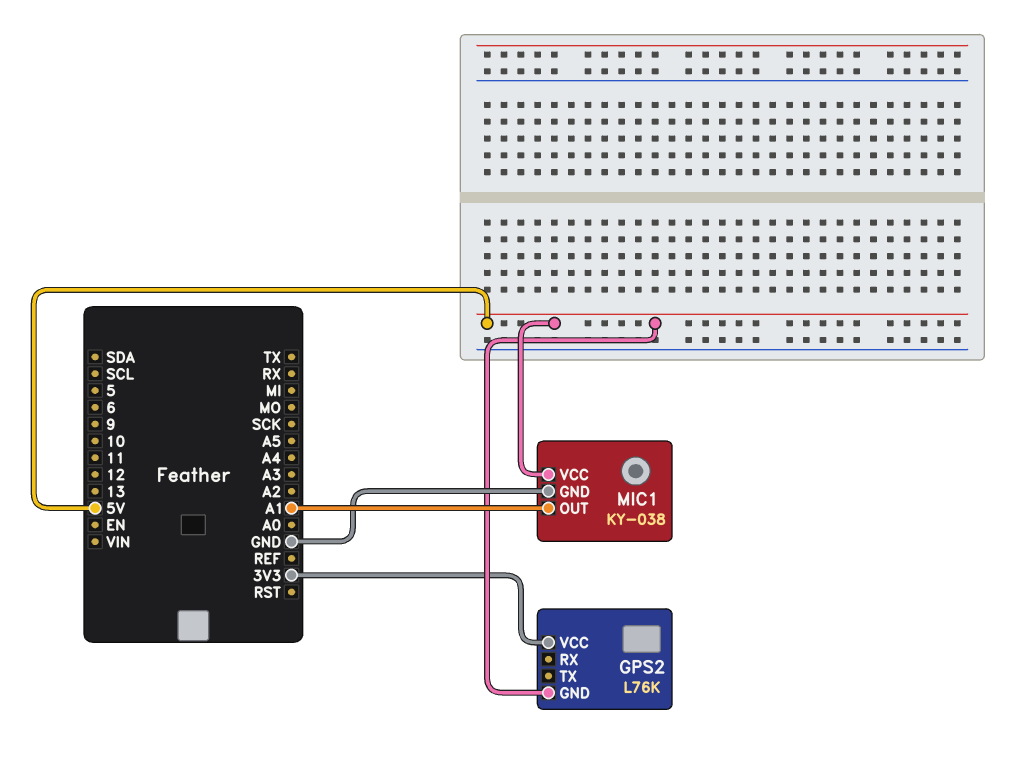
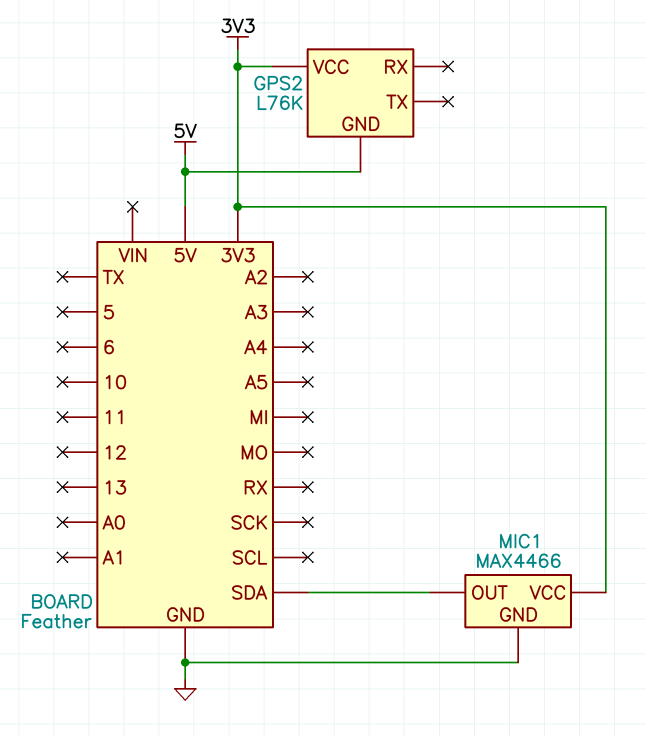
MIC1: KY-038 -> MAX4466
MIC1 pin OUT: A1 -> SDA
MIC1 pin VCC: 5V -> 3V3

